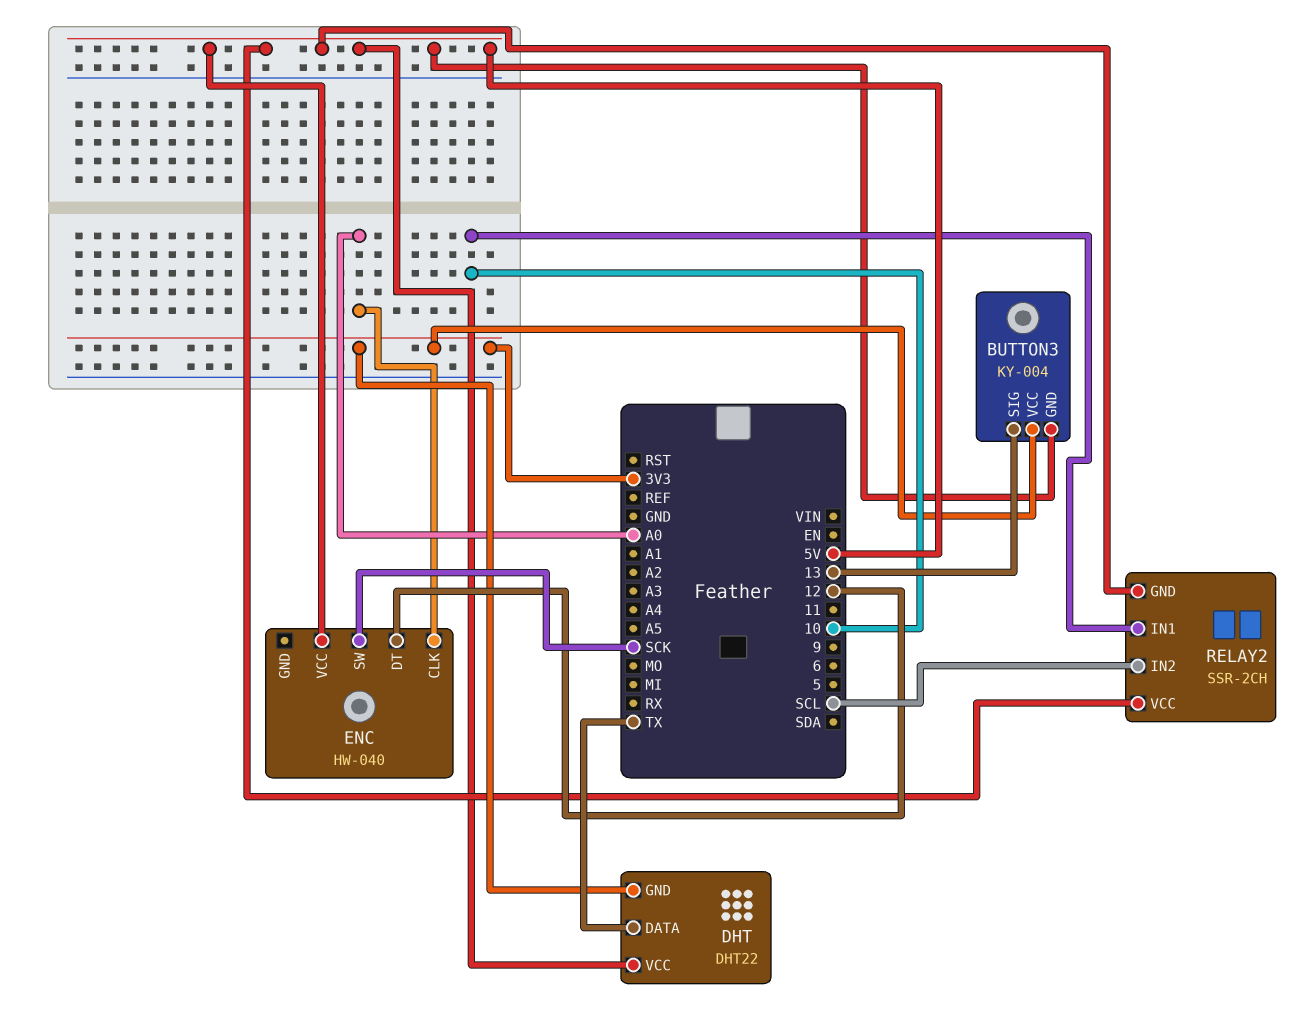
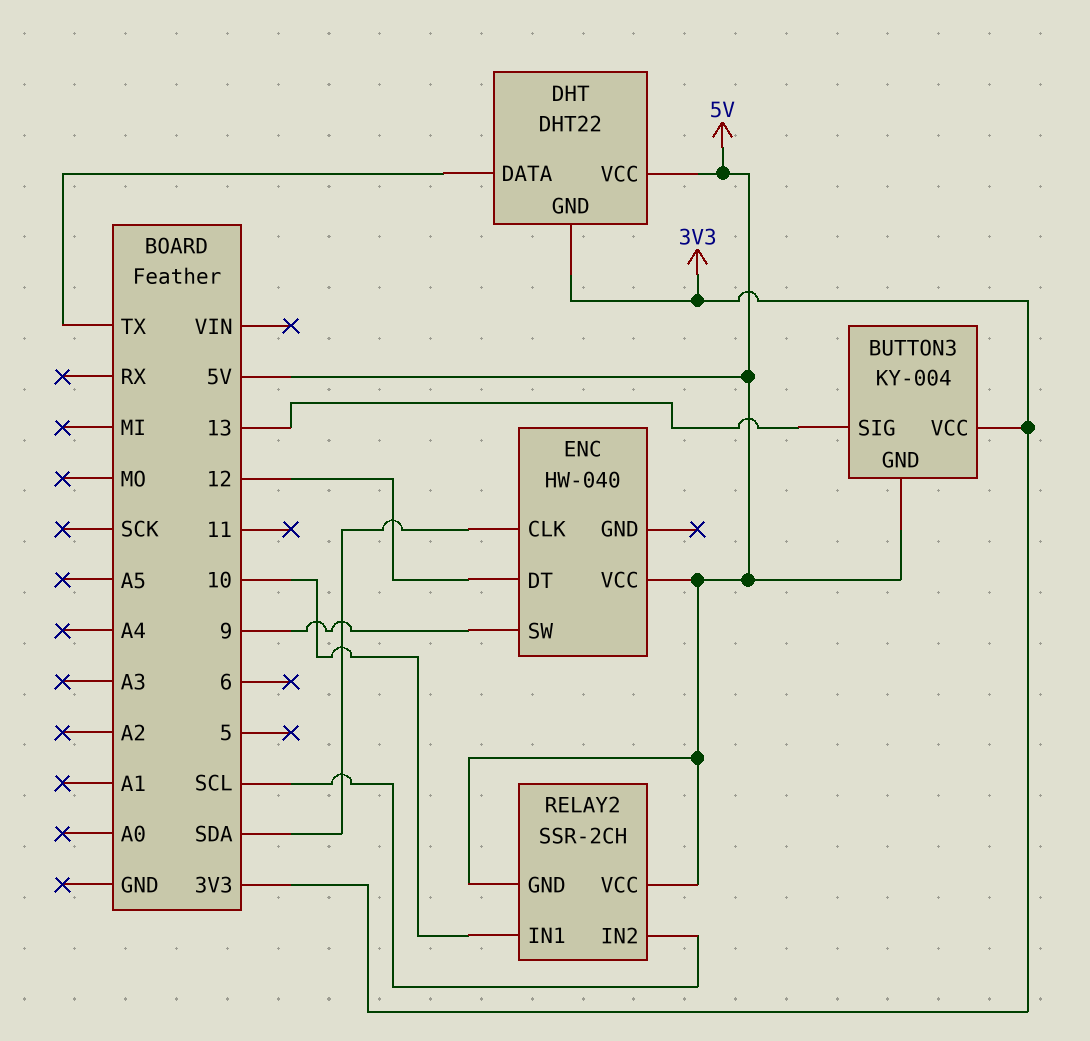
ENC pin CLK: A0 -> SDA
ENC pin SW: SCK -> 9

